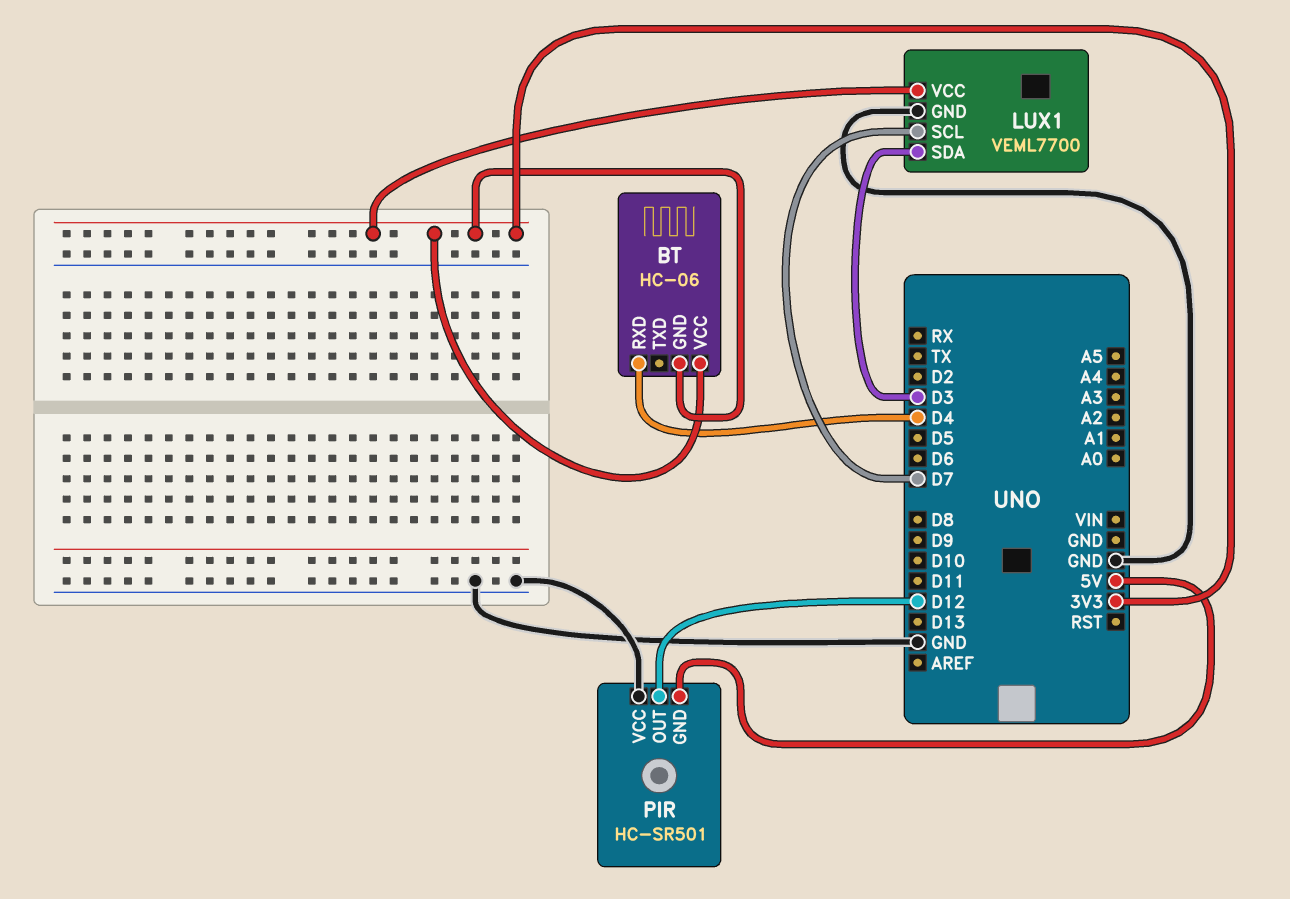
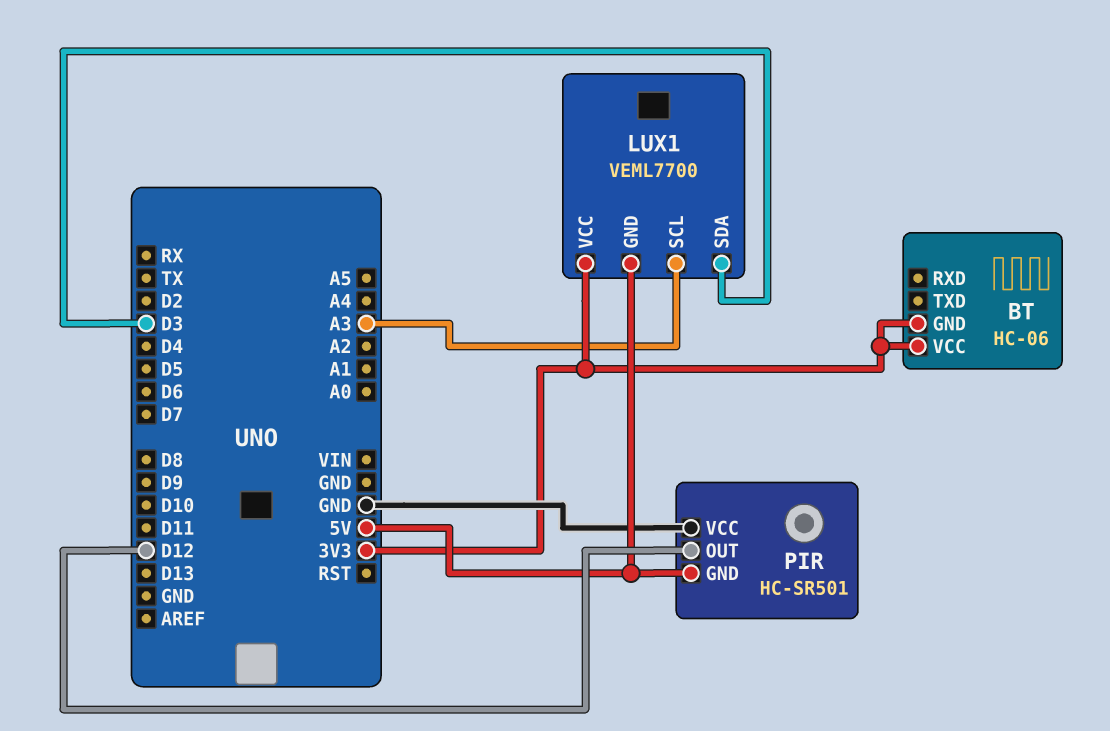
BT pin RXD: D4 -> none
LUX1 pin GND: GND -> 5V
LUX1 pin SCL: D7 -> A3

